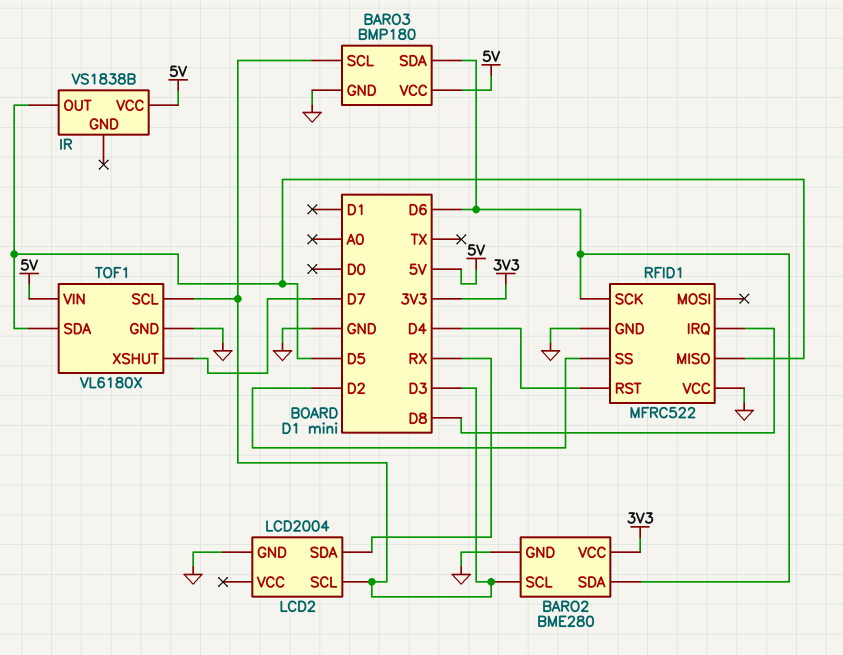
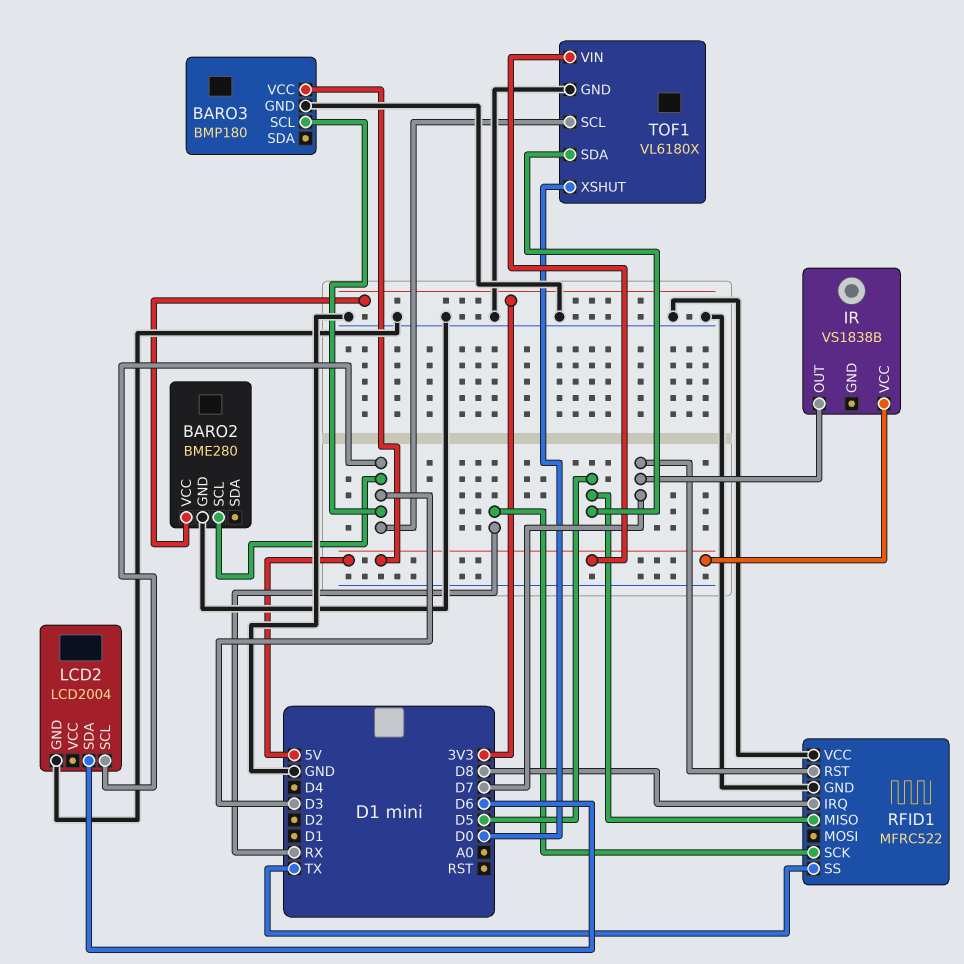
BARO2 pin SDA: D6 -> none
BARO3 pin SDA: D6 -> none
IR pin OUT: D5 -> D7
LCD2 pin SDA: RX -> D6
RFID1 pin RST: D4 -> D7
RFID1 pin SCK: D6 -> RX
RFID1 pin SS: D2 -> TX
TOF1 pin XSHUT: D7 -> D0

